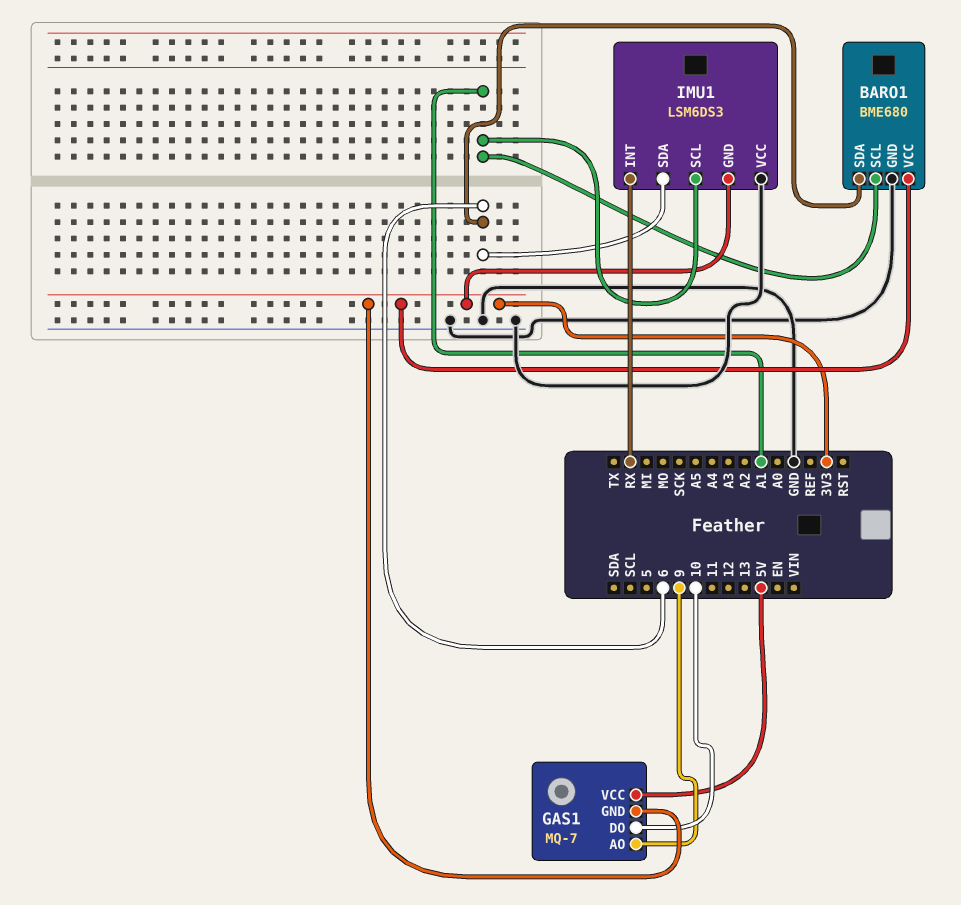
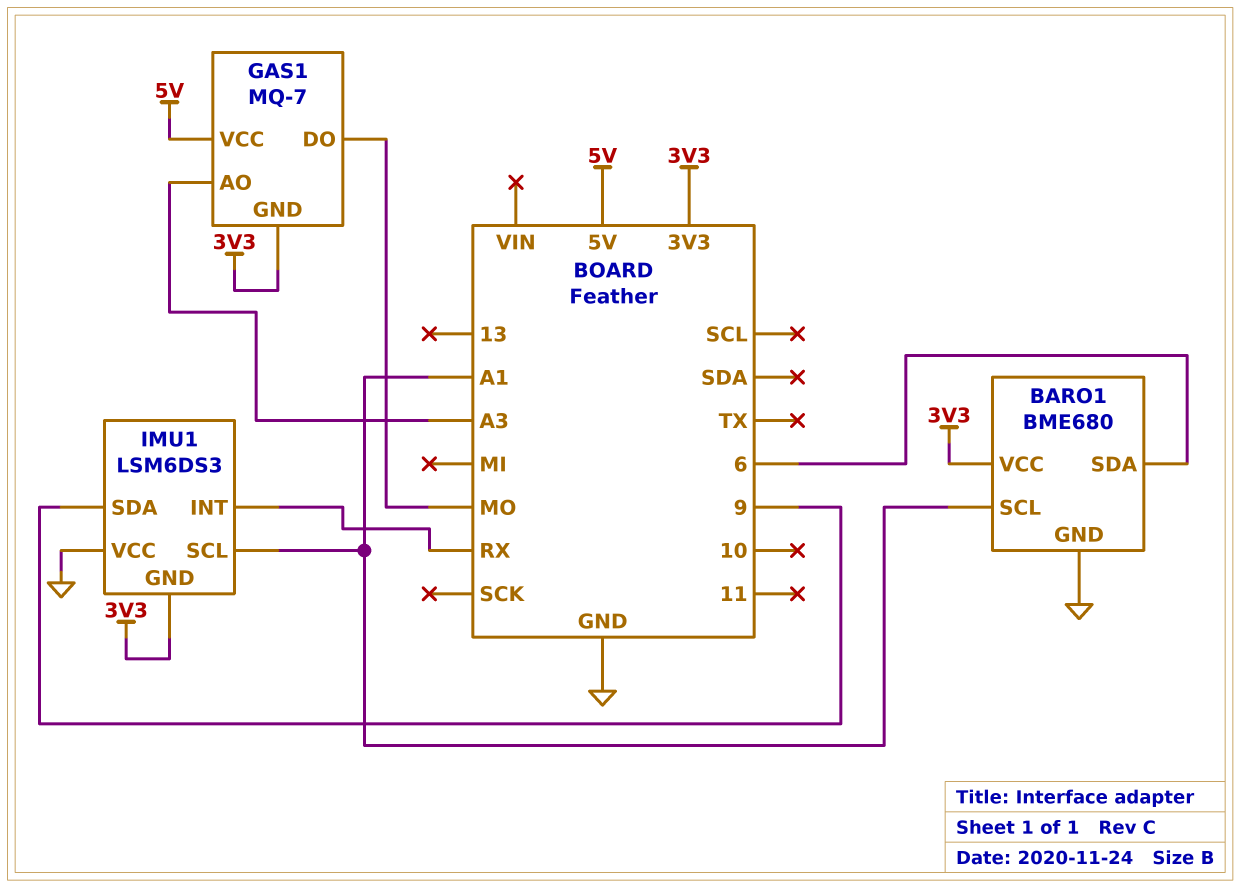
GAS1 pin AO: 9 -> A3
GAS1 pin DO: 10 -> MO
IMU1 pin SDA: 6 -> 9

